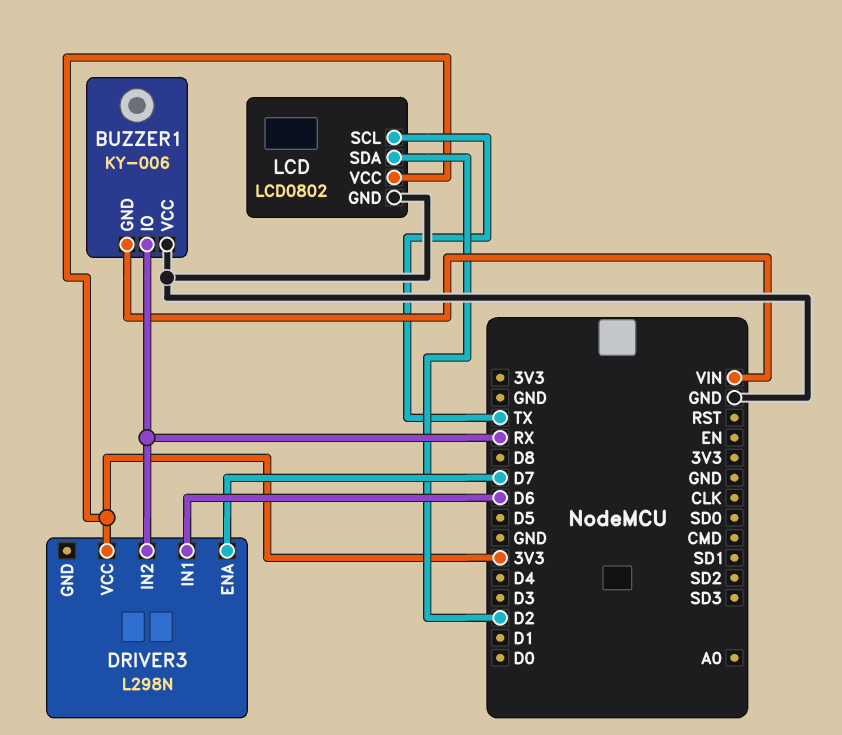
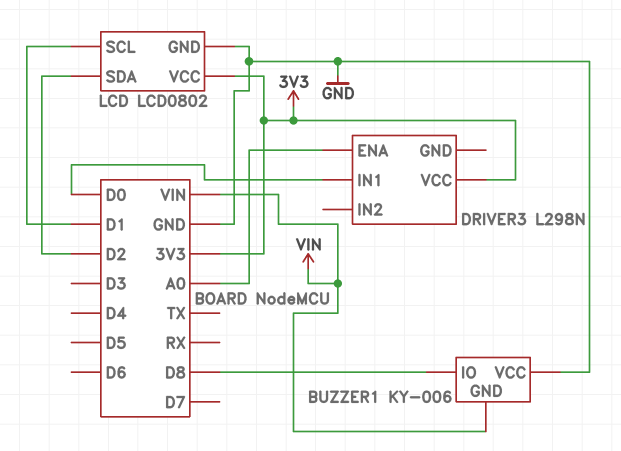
BUZZER1 pin IO: RX -> D8
DRIVER3 pin ENA: D7 -> A0
DRIVER3 pin IN1: D6 -> D0
DRIVER3 pin IN2: RX -> none
LCD pin SCL: TX -> D1

